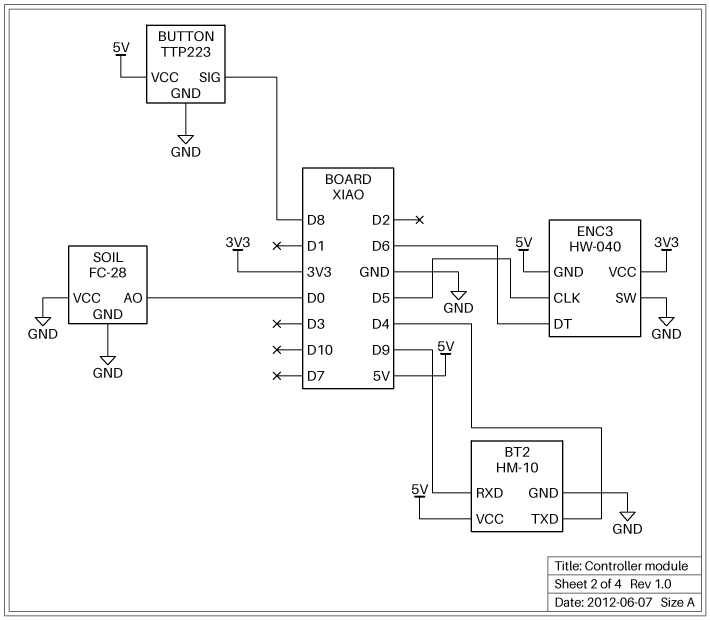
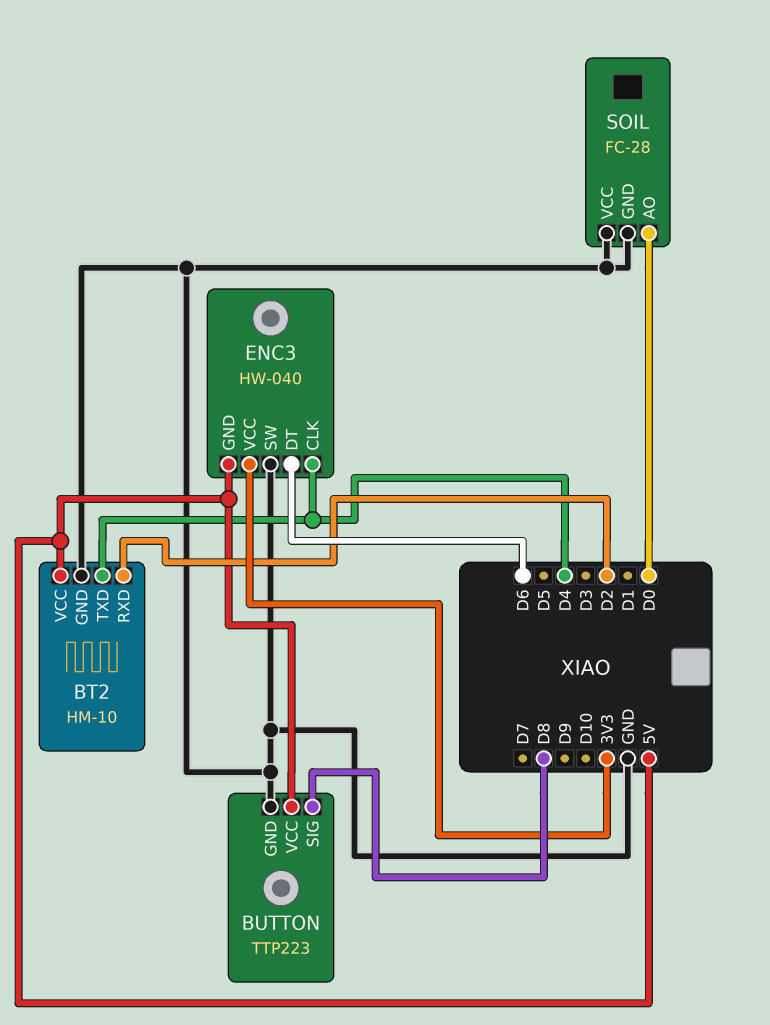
BT2 pin RXD: D9 -> D2
ENC3 pin CLK: D5 -> D4

